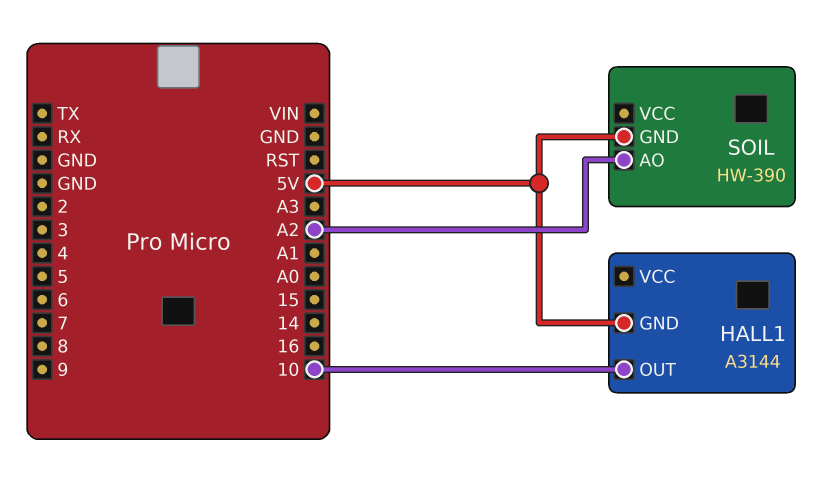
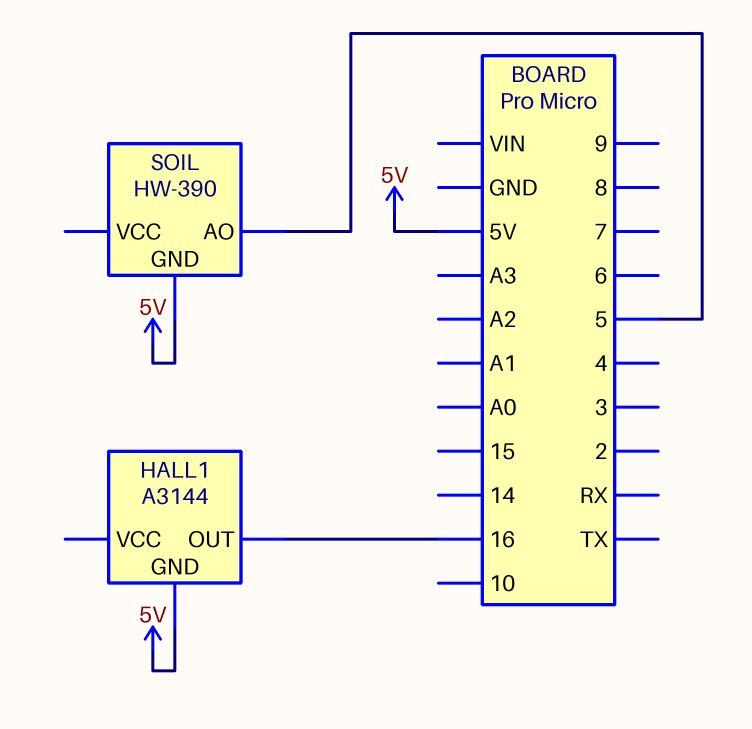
HALL1 pin OUT: 10 -> 16
SOIL pin AO: A2 -> 5

